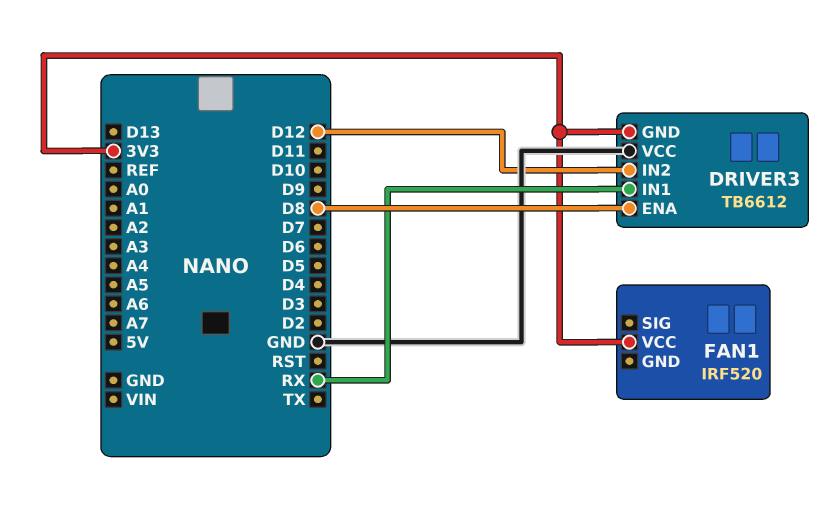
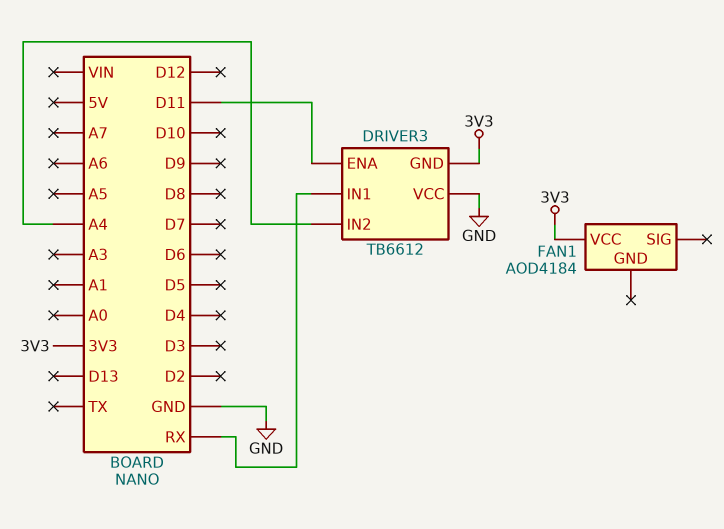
DRIVER3 pin ENA: D8 -> D11
DRIVER3 pin IN2: D12 -> A4
FAN1: IRF520 -> AOD4184

